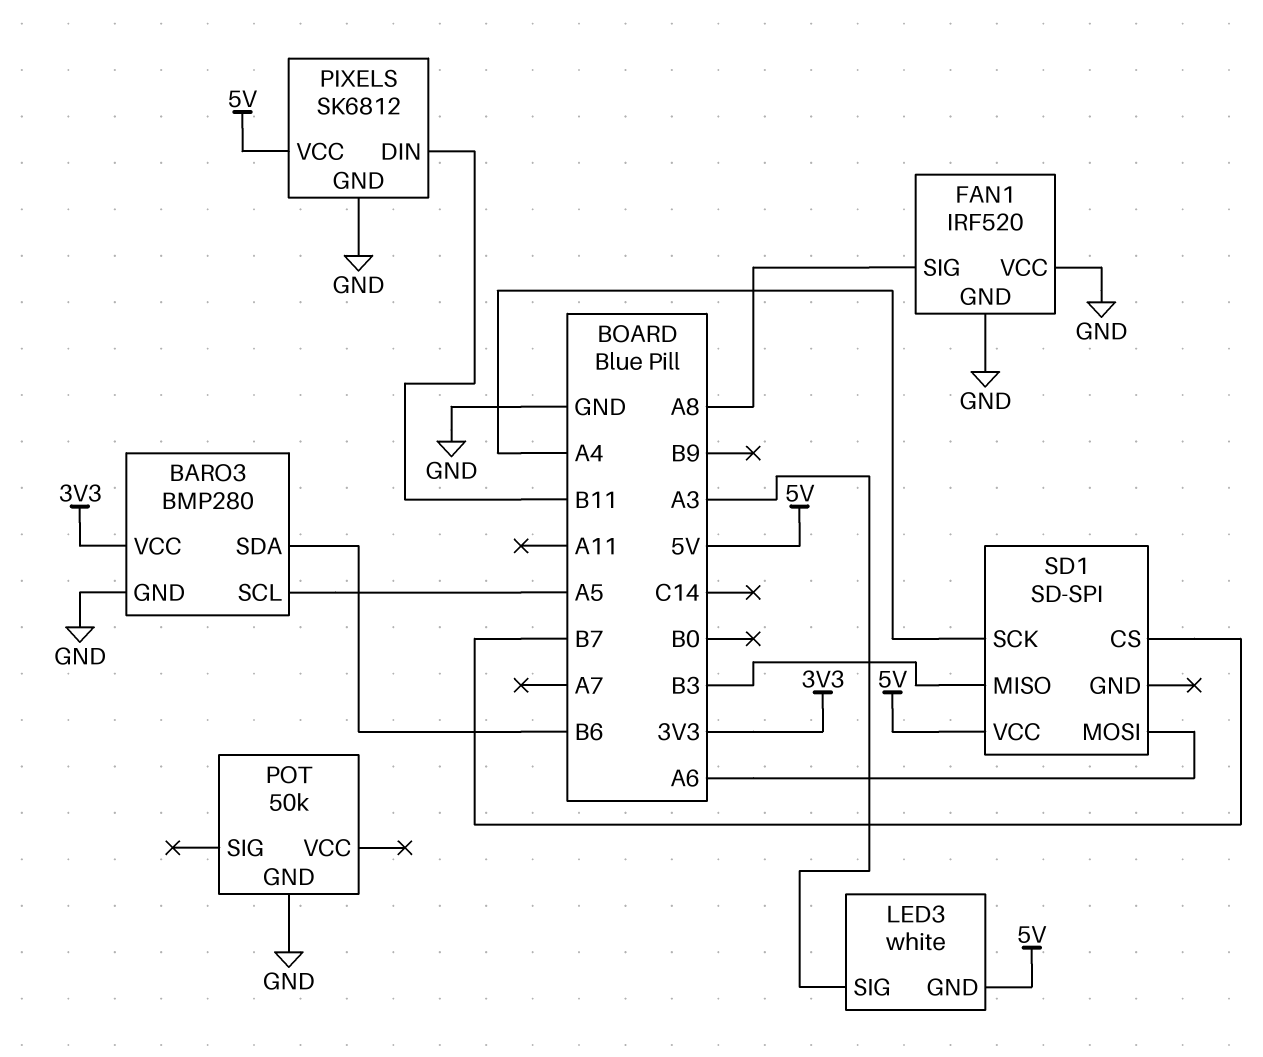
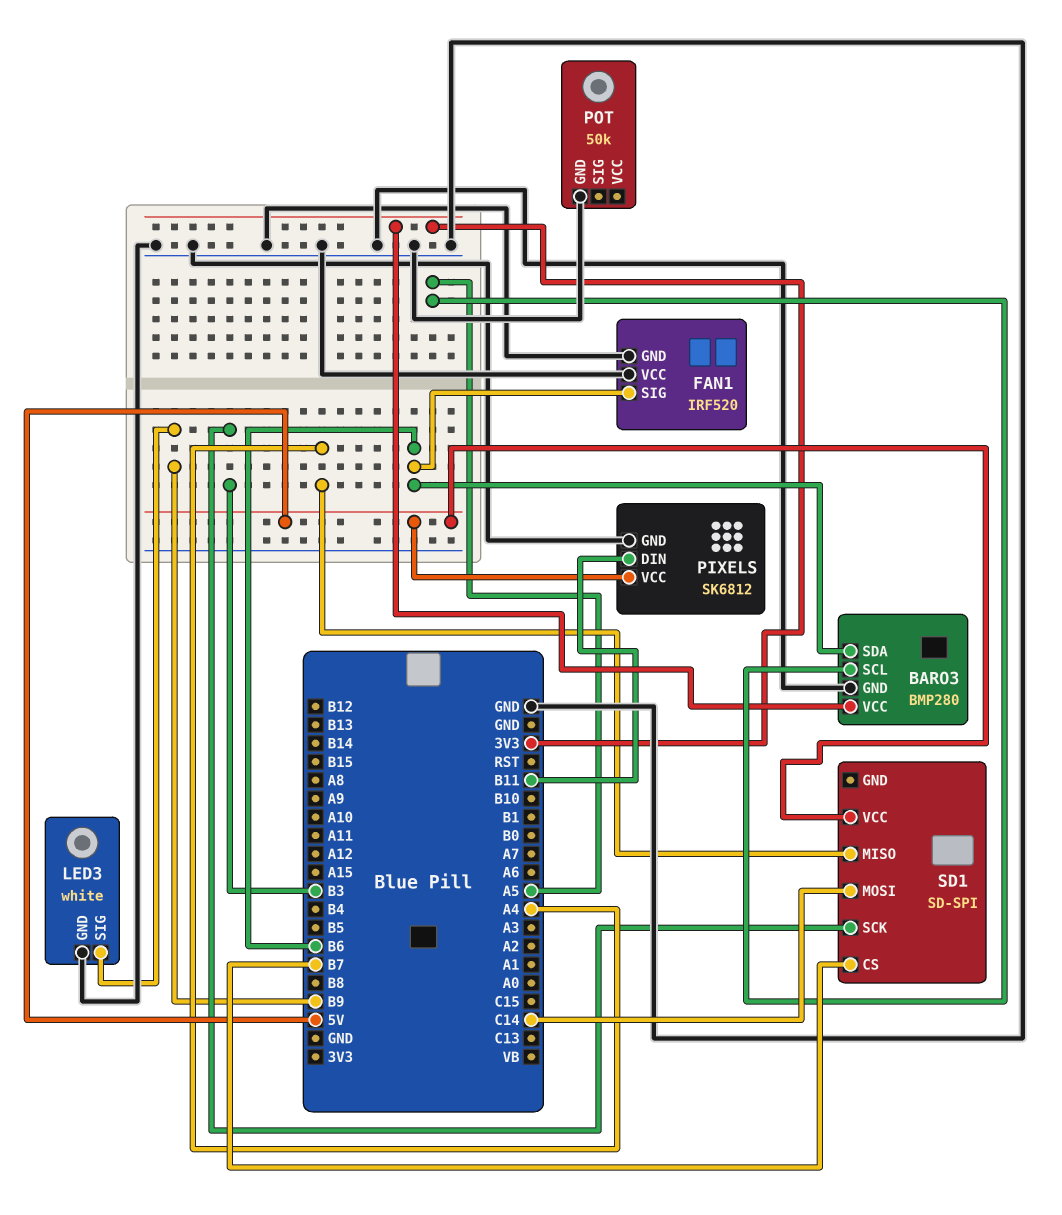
FAN1 pin SIG: A8 -> B6
LED3 pin GND: 5V -> GND
LED3 pin SIG: A3 -> B9
SD1 pin MISO: B3 -> A4
SD1 pin MOSI: A6 -> C14
SD1 pin SCK: A4 -> B3

